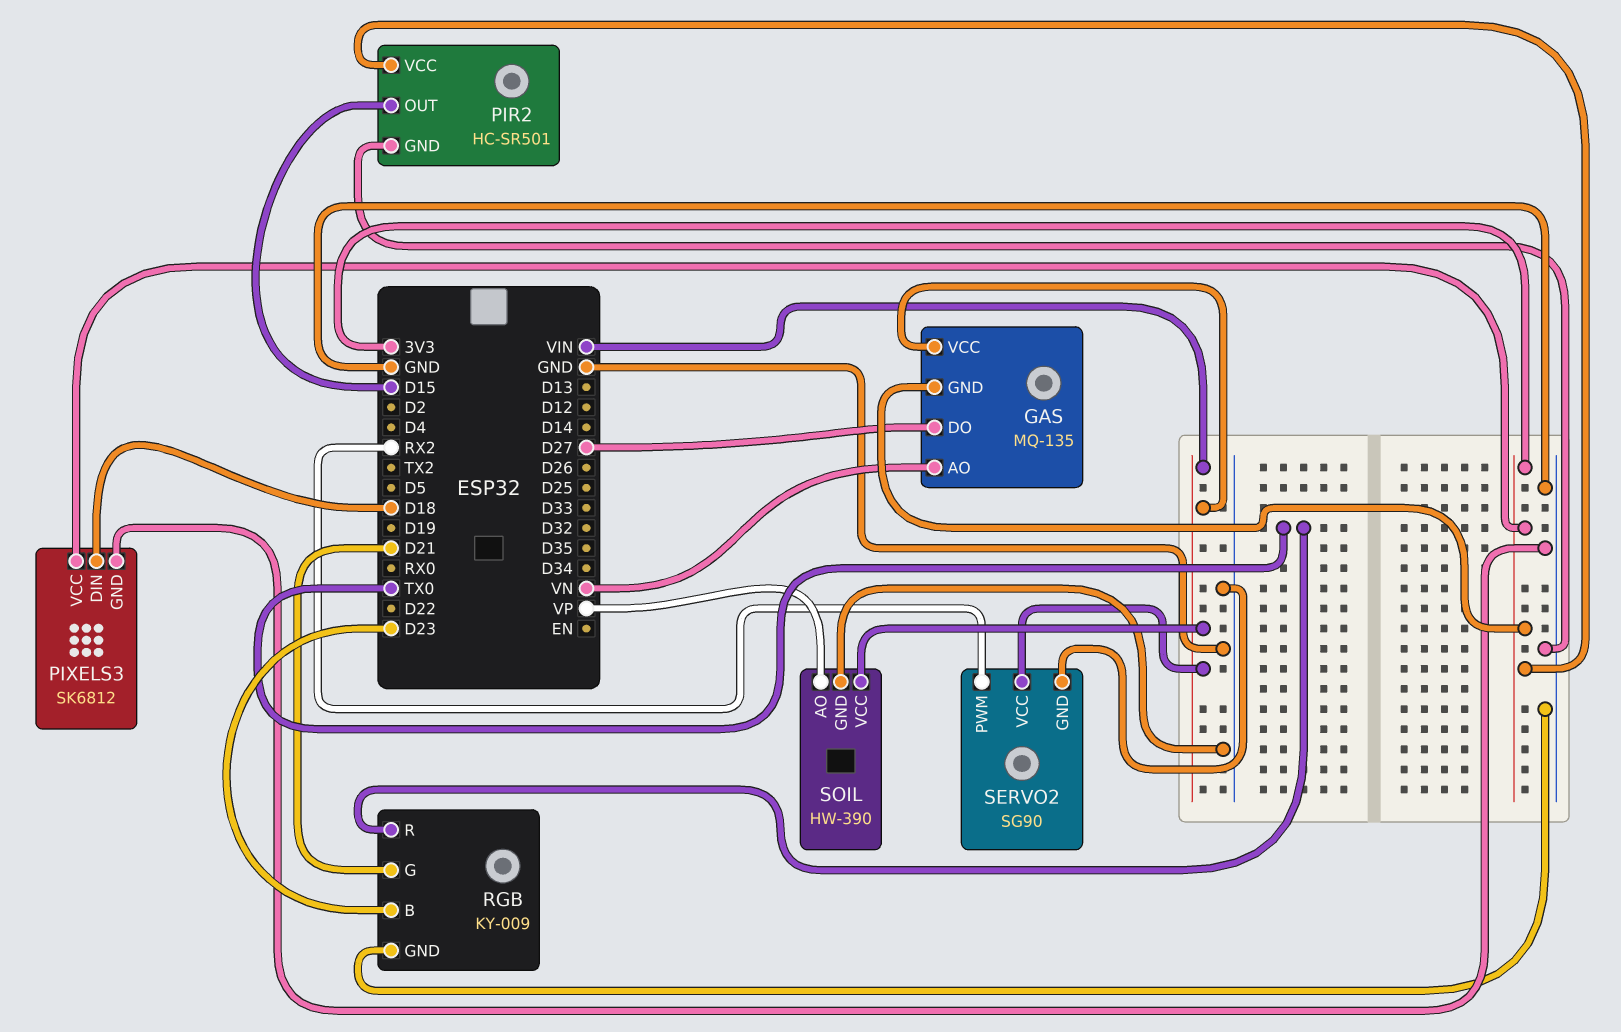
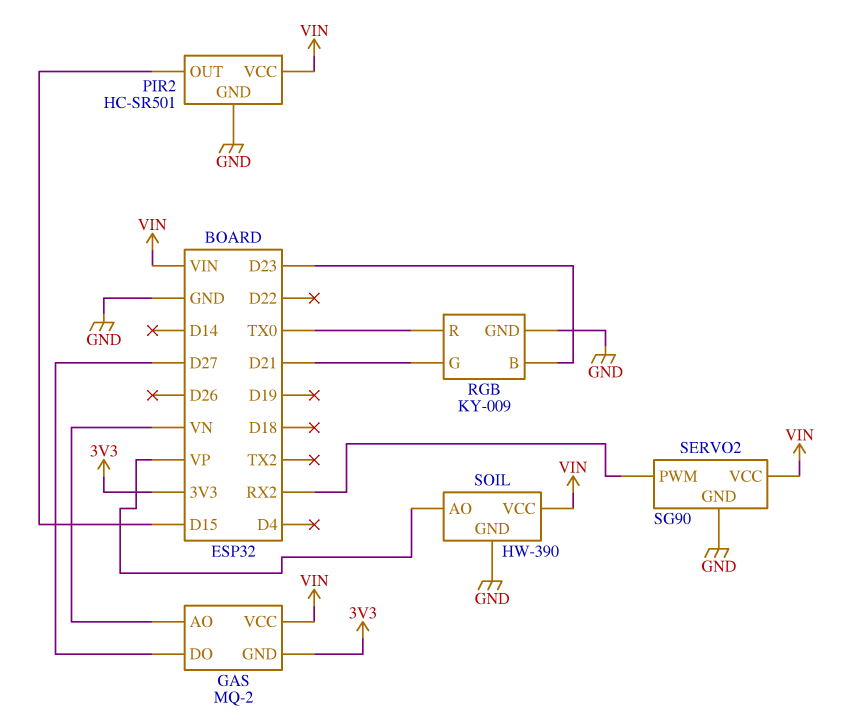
GAS: MQ-135 -> MQ-2
PIR2 pin VCC: 3V3 -> VIN
PIXELS3: SK6812 -> none
PIXELS3 pin DIN: D18 -> none
PIXELS3 pin GND: GND -> none
PIXELS3 pin VCC: 3V3 -> none

